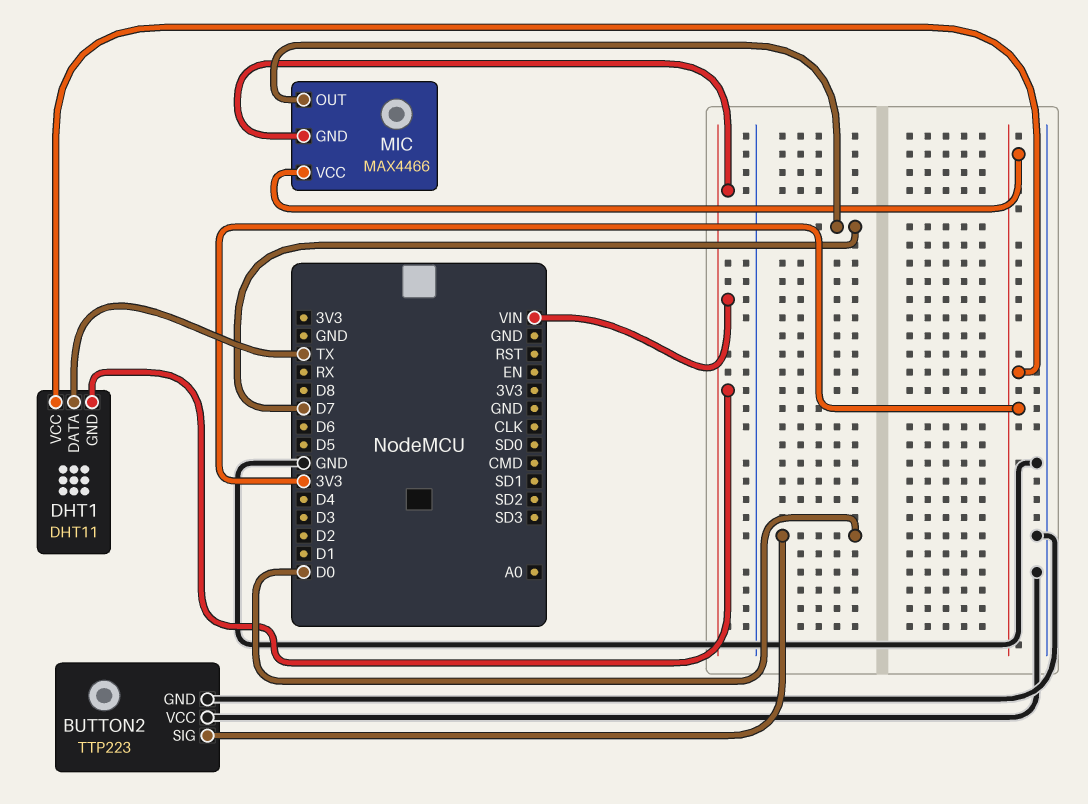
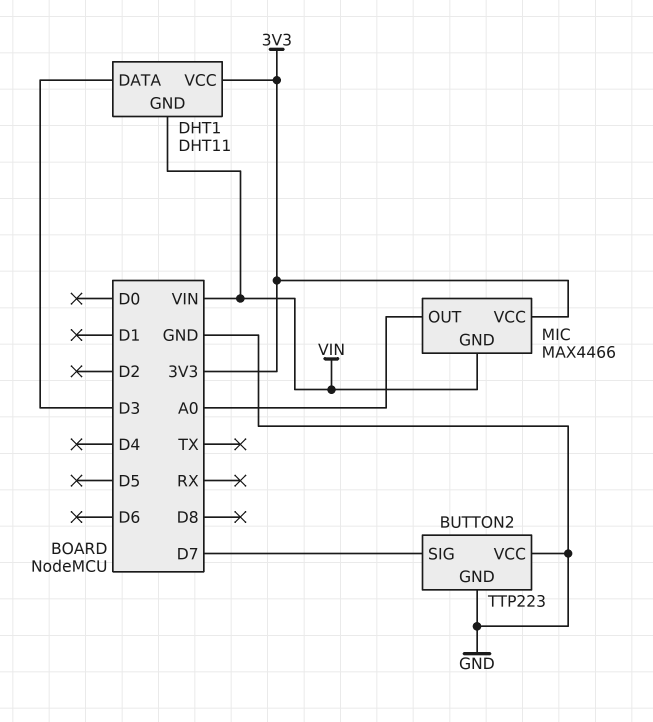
BUTTON2 pin SIG: D0 -> D7
DHT1 pin DATA: TX -> D3
MIC pin OUT: D7 -> A0

